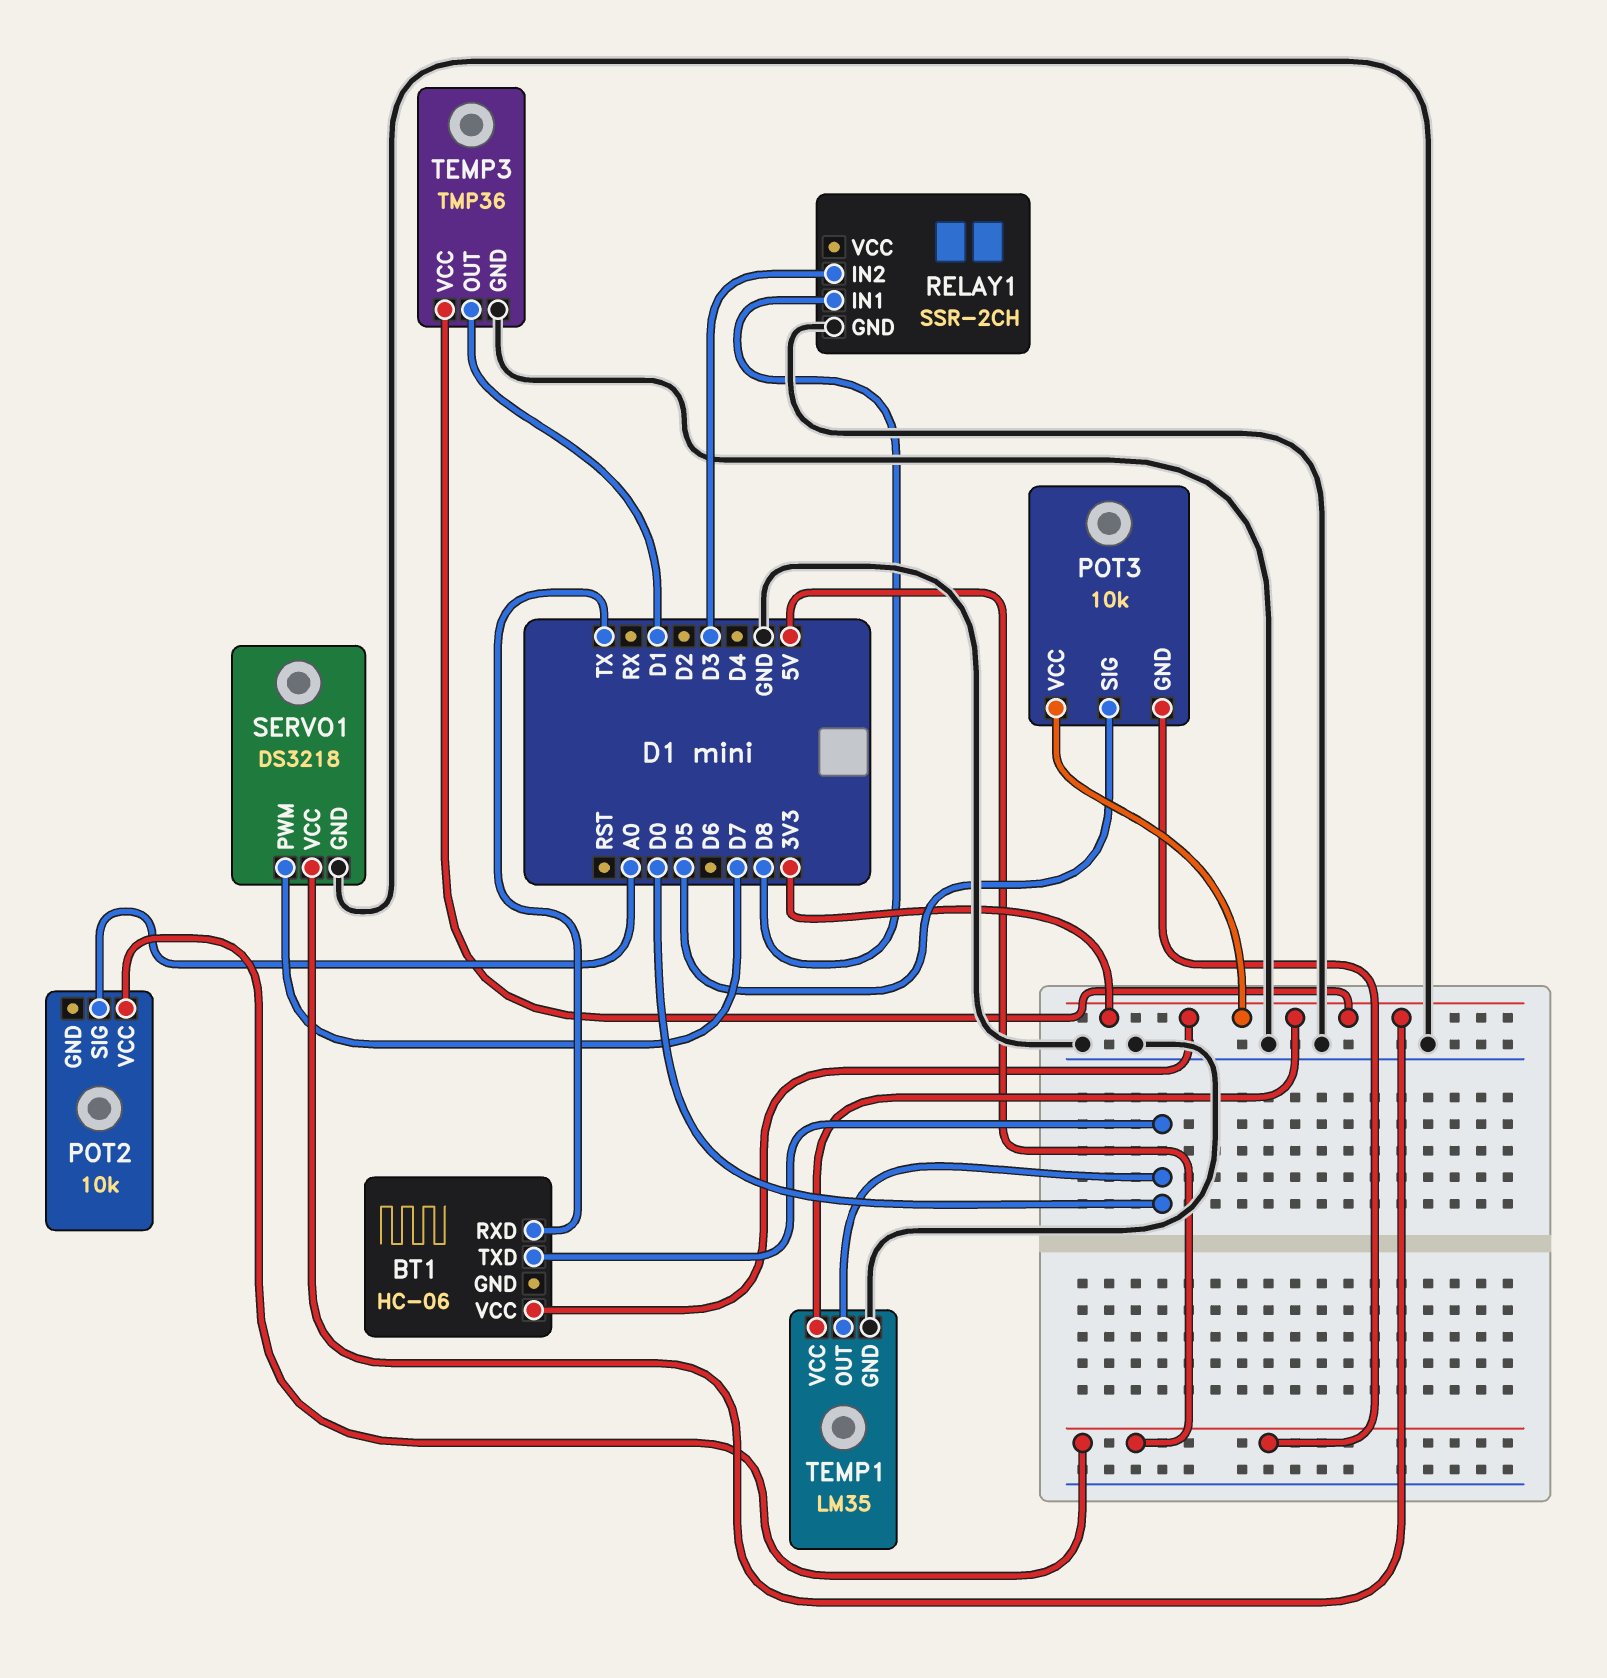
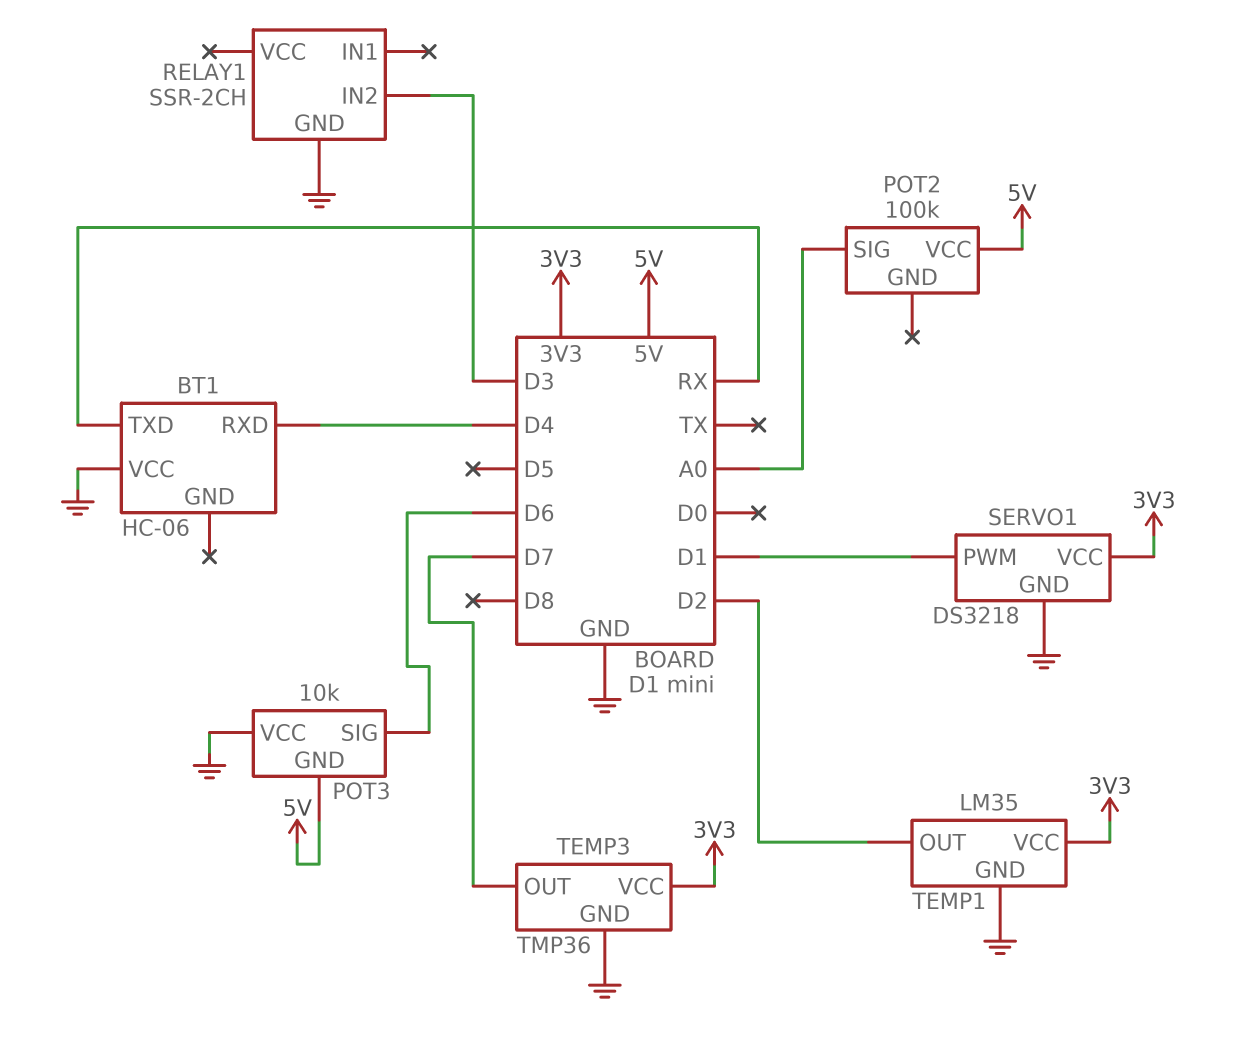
BT1 pin RXD: TX -> D4
BT1 pin TXD: D0 -> RX
BT1 pin VCC: 3V3 -> GND
POT2: 10k -> 100k
POT3 pin SIG: D5 -> D6
POT3 pin VCC: 3V3 -> GND
RELAY1 pin IN1: D8 -> none
SERVO1 pin PWM: D7 -> D1
TEMP1 pin OUT: D0 -> D2
TEMP3 pin OUT: D1 -> D7

